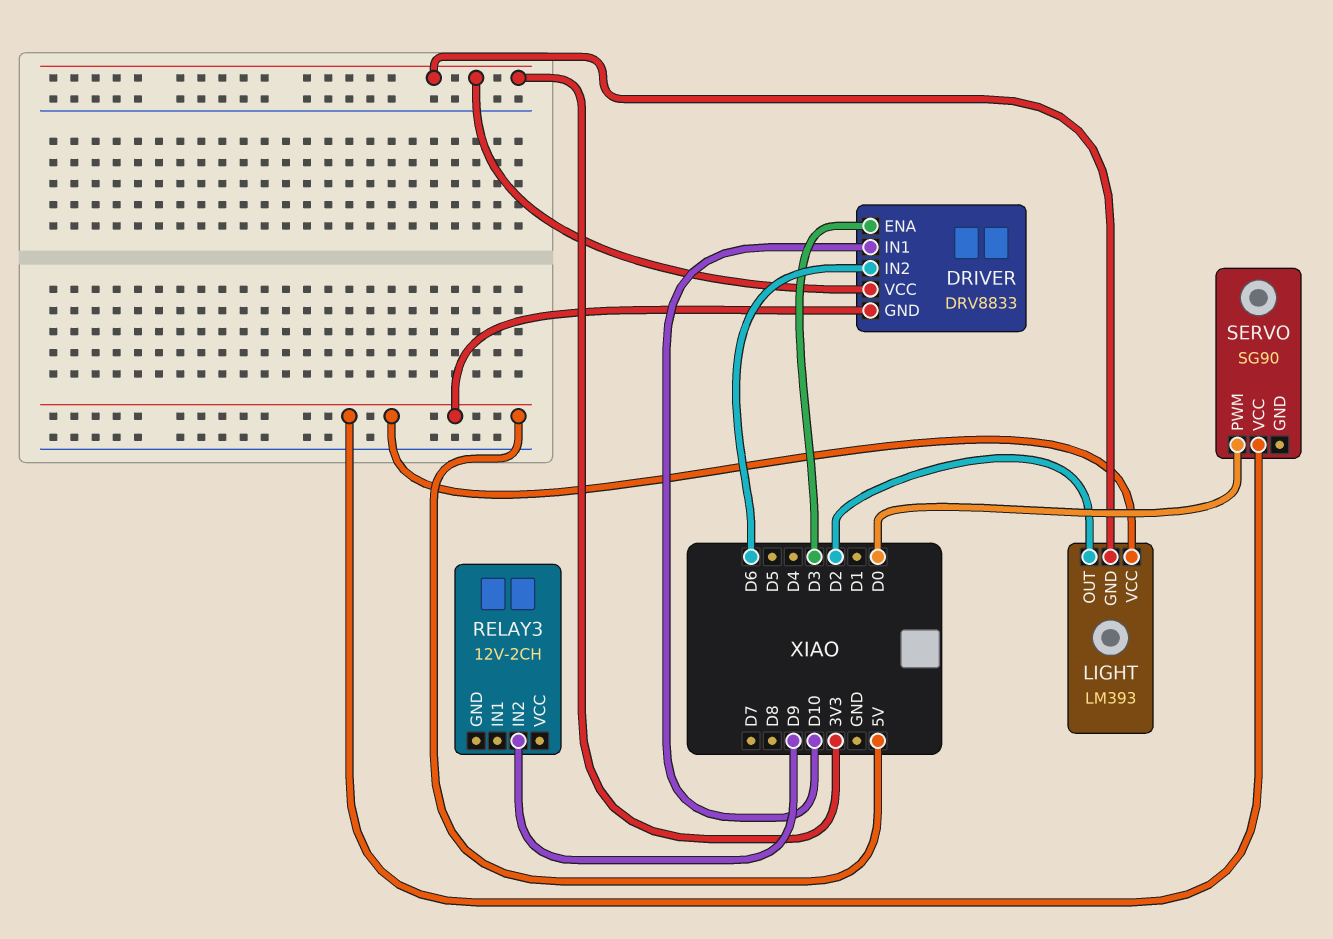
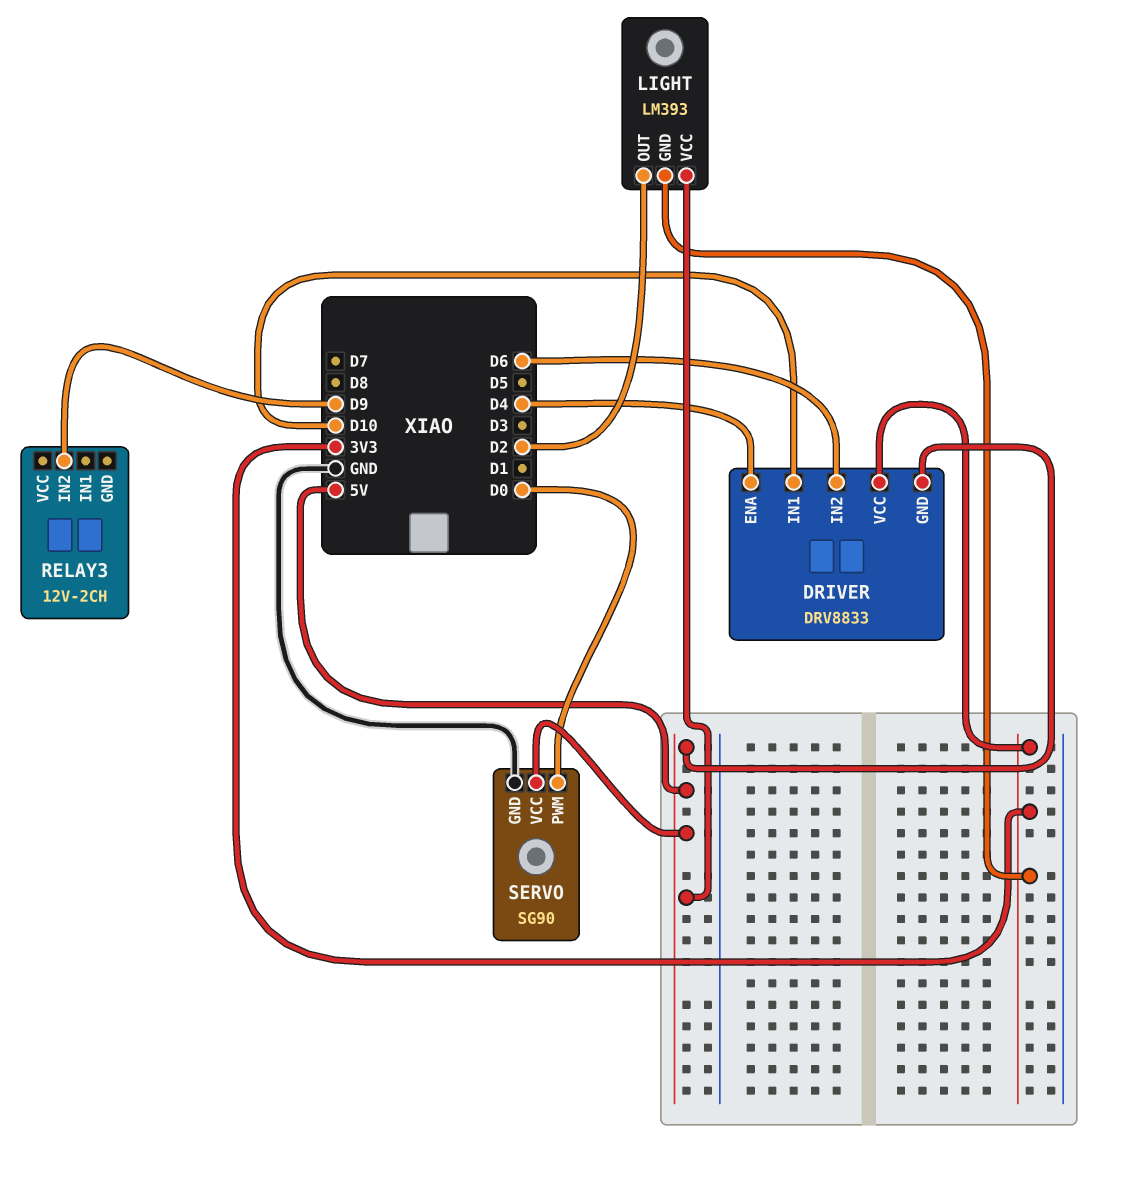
DRIVER pin ENA: D3 -> D4
SERVO pin GND: none -> GND

